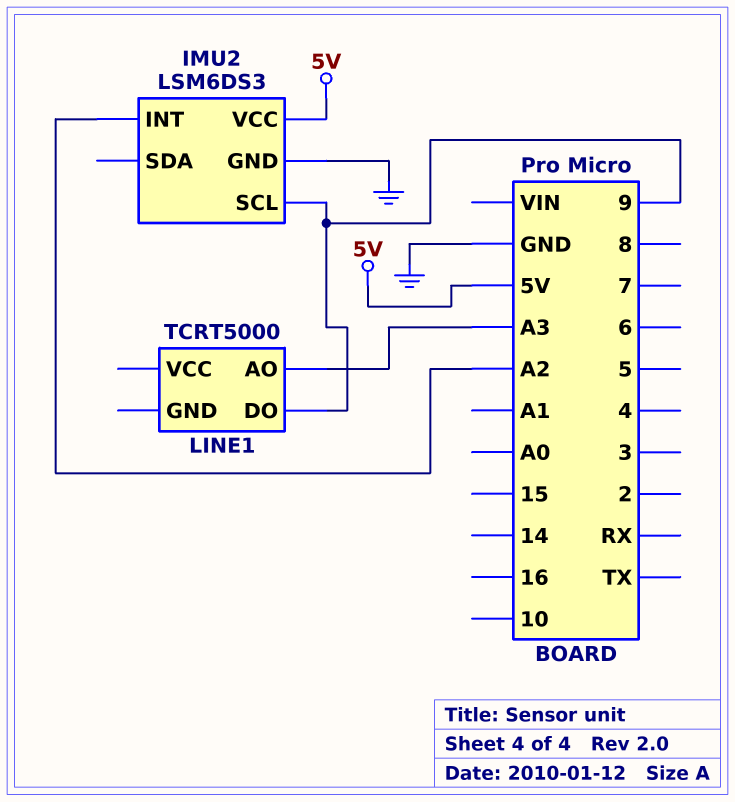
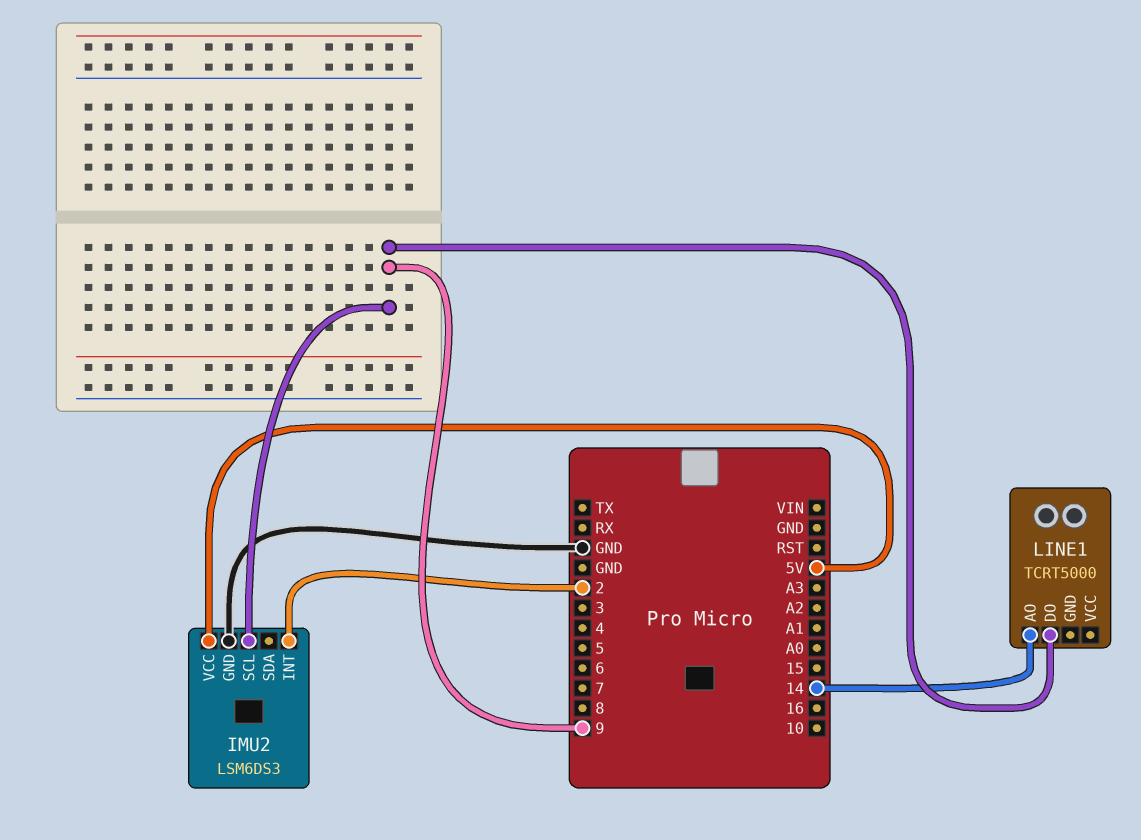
IMU2 pin INT: A2 -> 2
LINE1 pin AO: A3 -> 14

